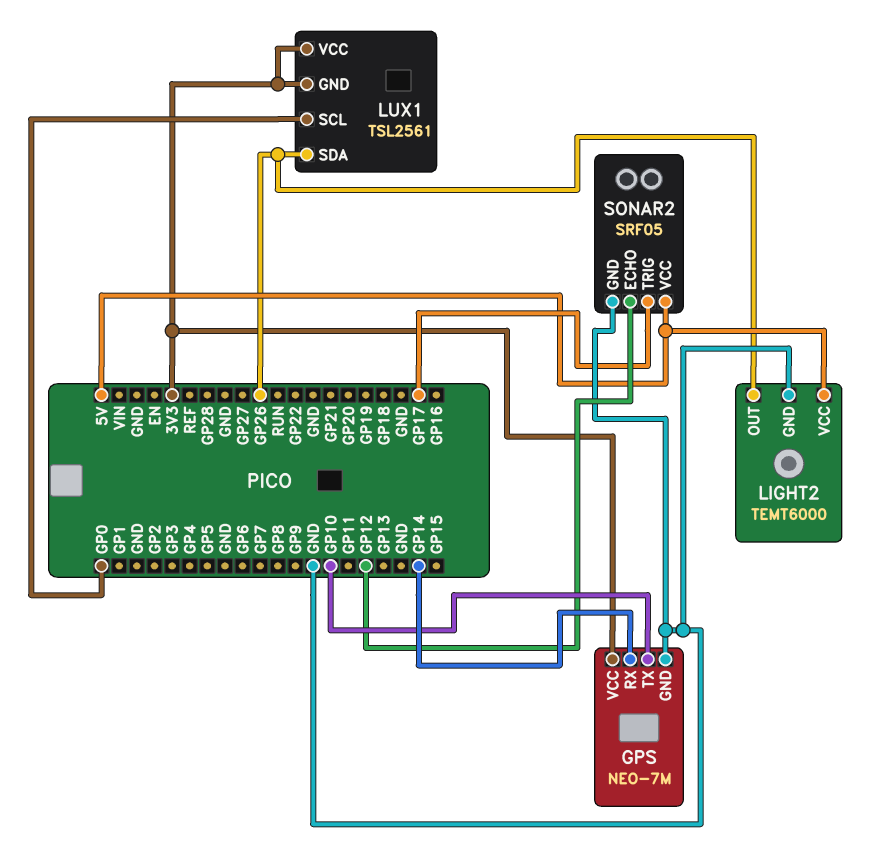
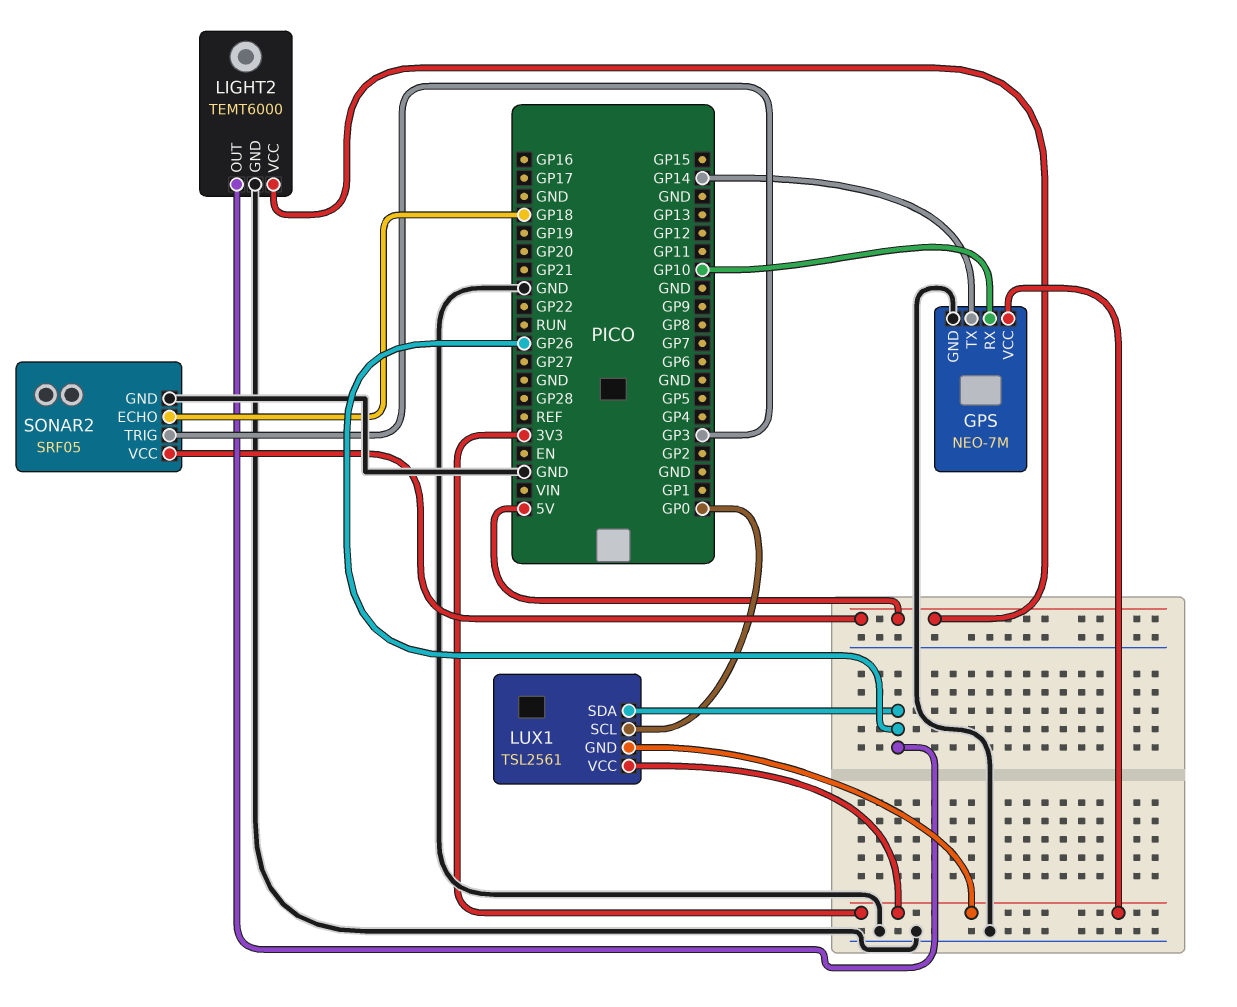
GPS pin RX: GP14 -> GP10
GPS pin TX: GP10 -> GP14
SONAR2 pin ECHO: GP12 -> GP18
SONAR2 pin TRIG: GP17 -> GP3

